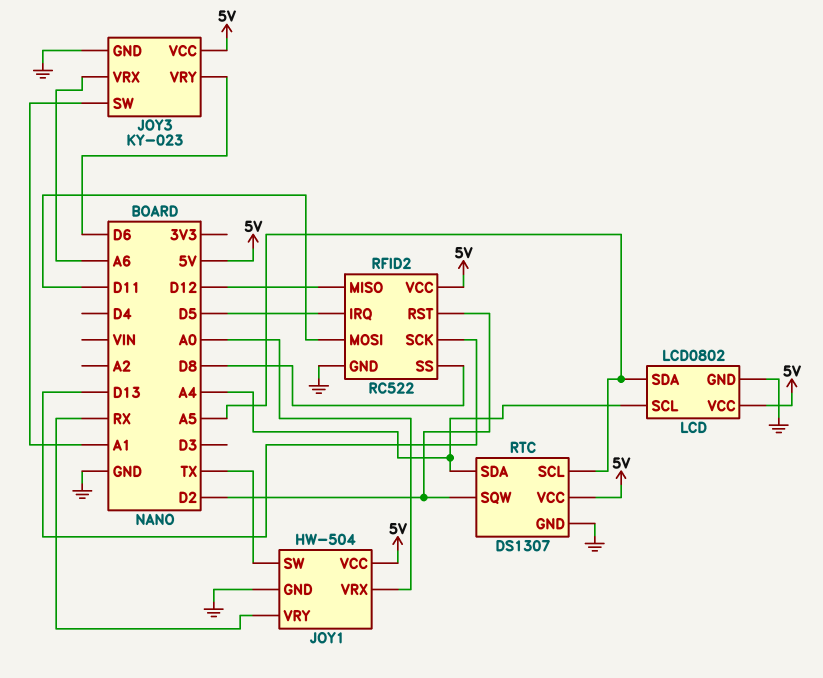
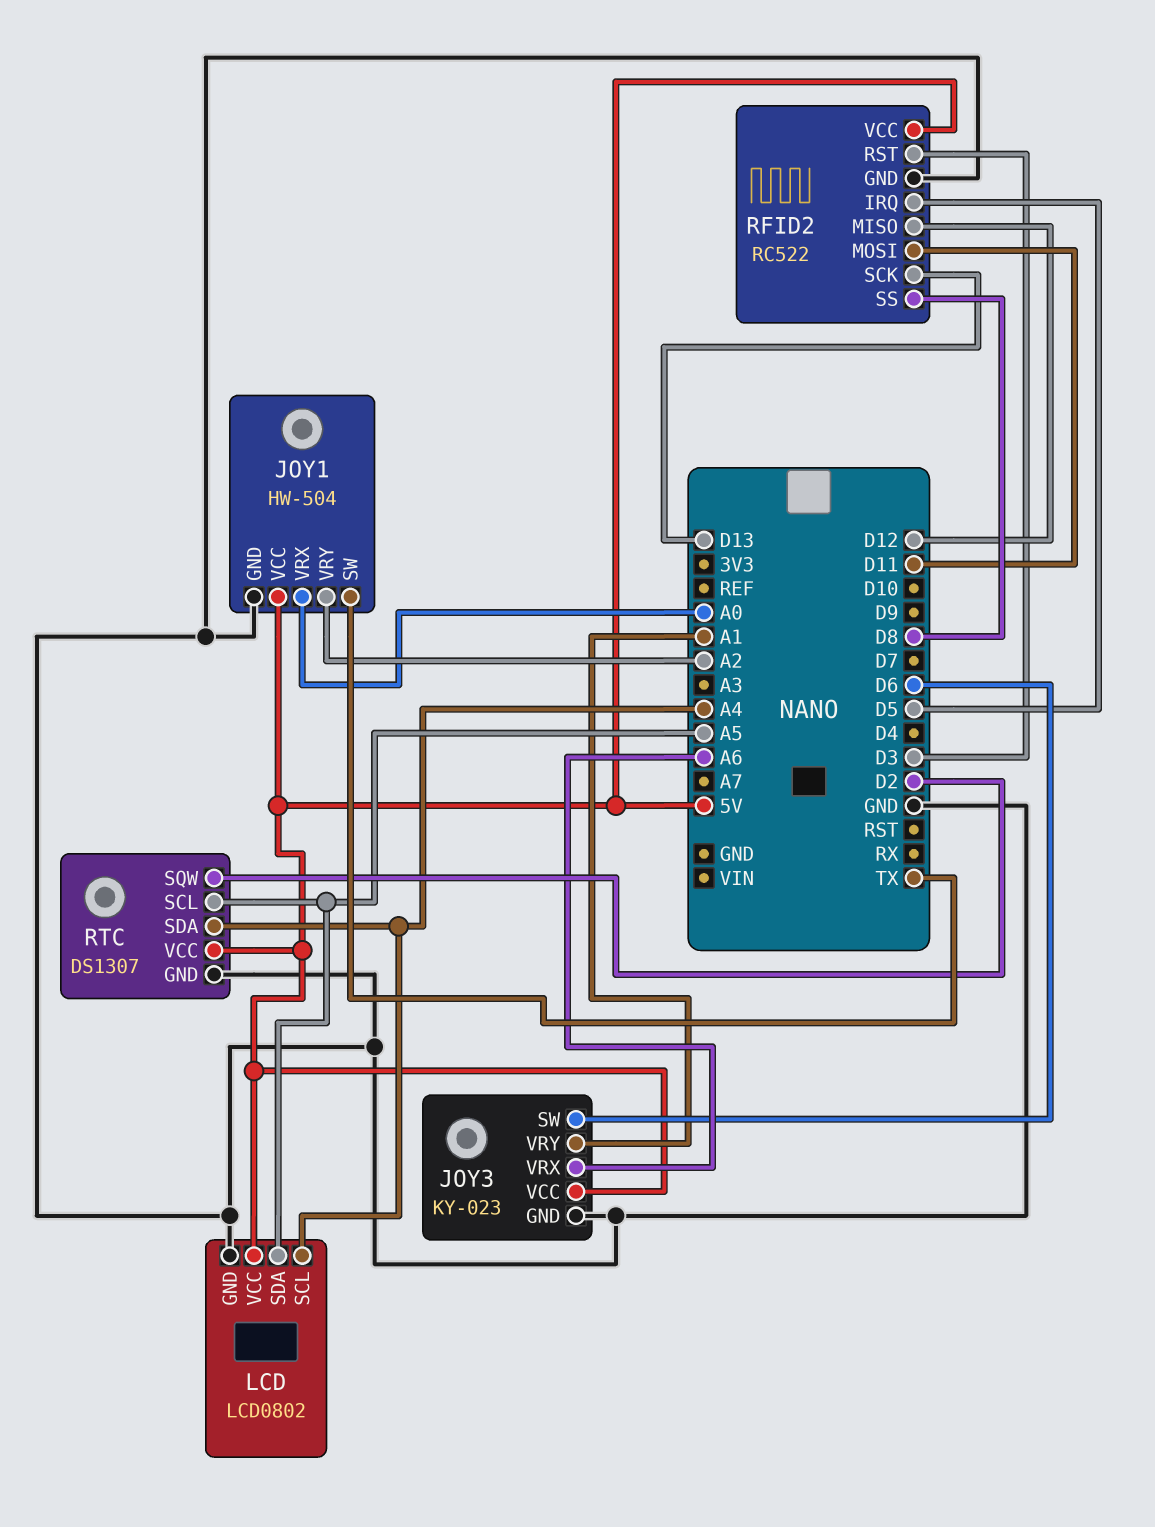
JOY1 pin VRY: RX -> A2
JOY3 pin SW: A1 -> D6
JOY3 pin VRY: D6 -> A1
RFID2 pin RST: D2 -> D3

